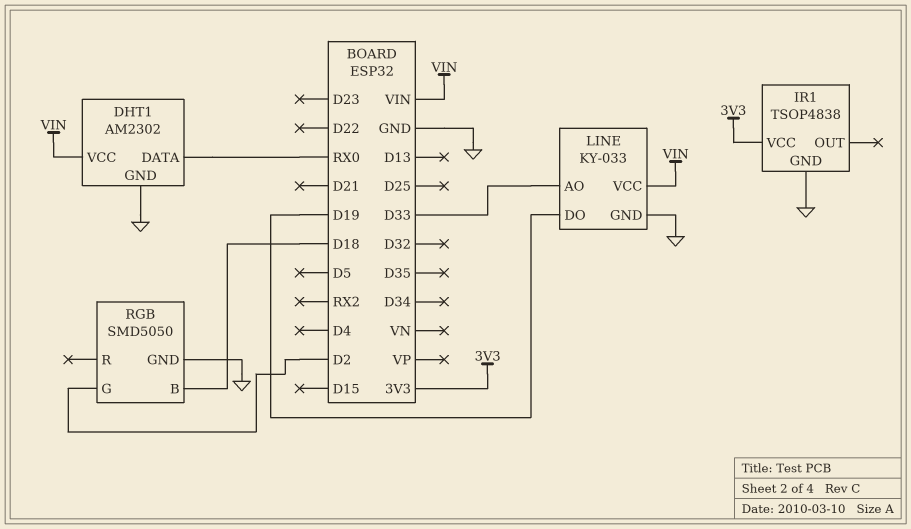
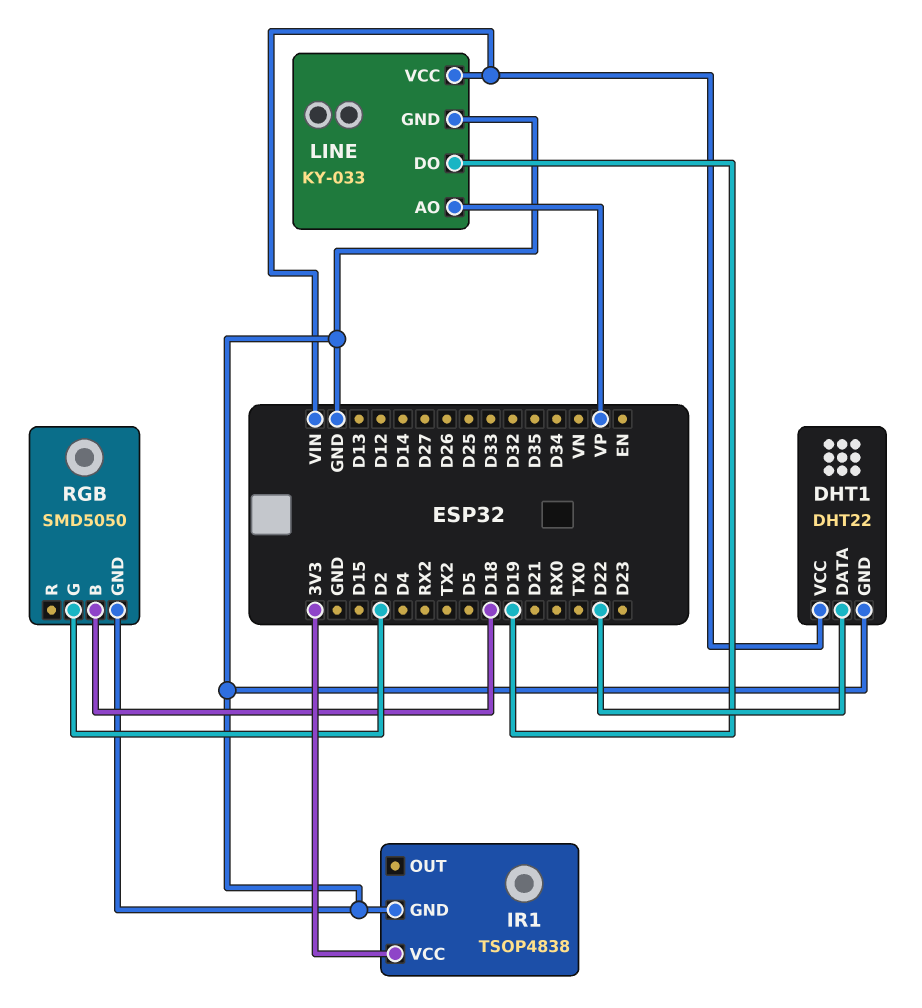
DHT1: AM2302 -> DHT22
DHT1 pin DATA: RX0 -> D22
LINE pin AO: D33 -> VP

